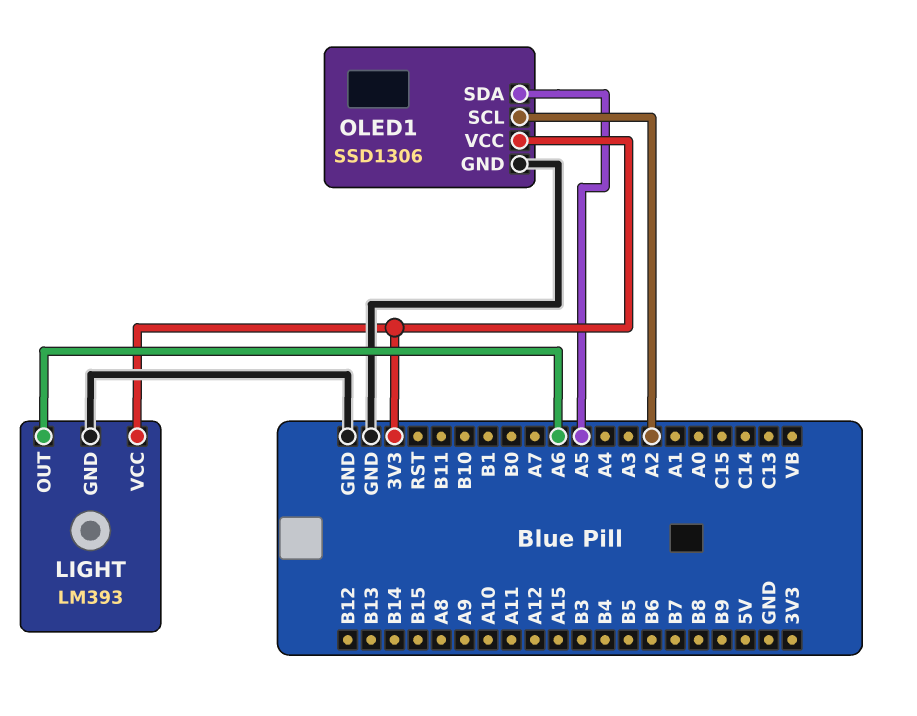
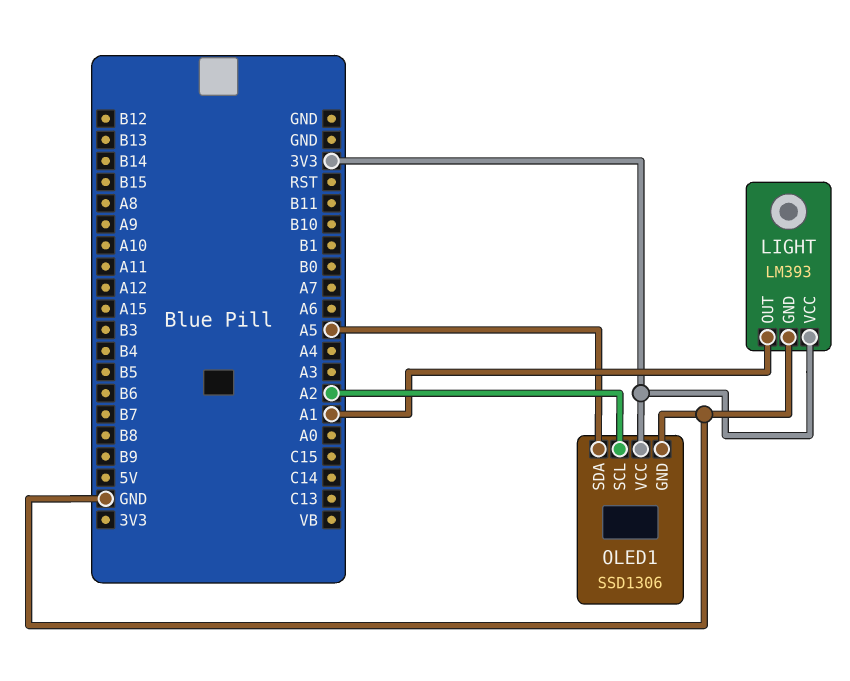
LIGHT pin OUT: A6 -> A1

